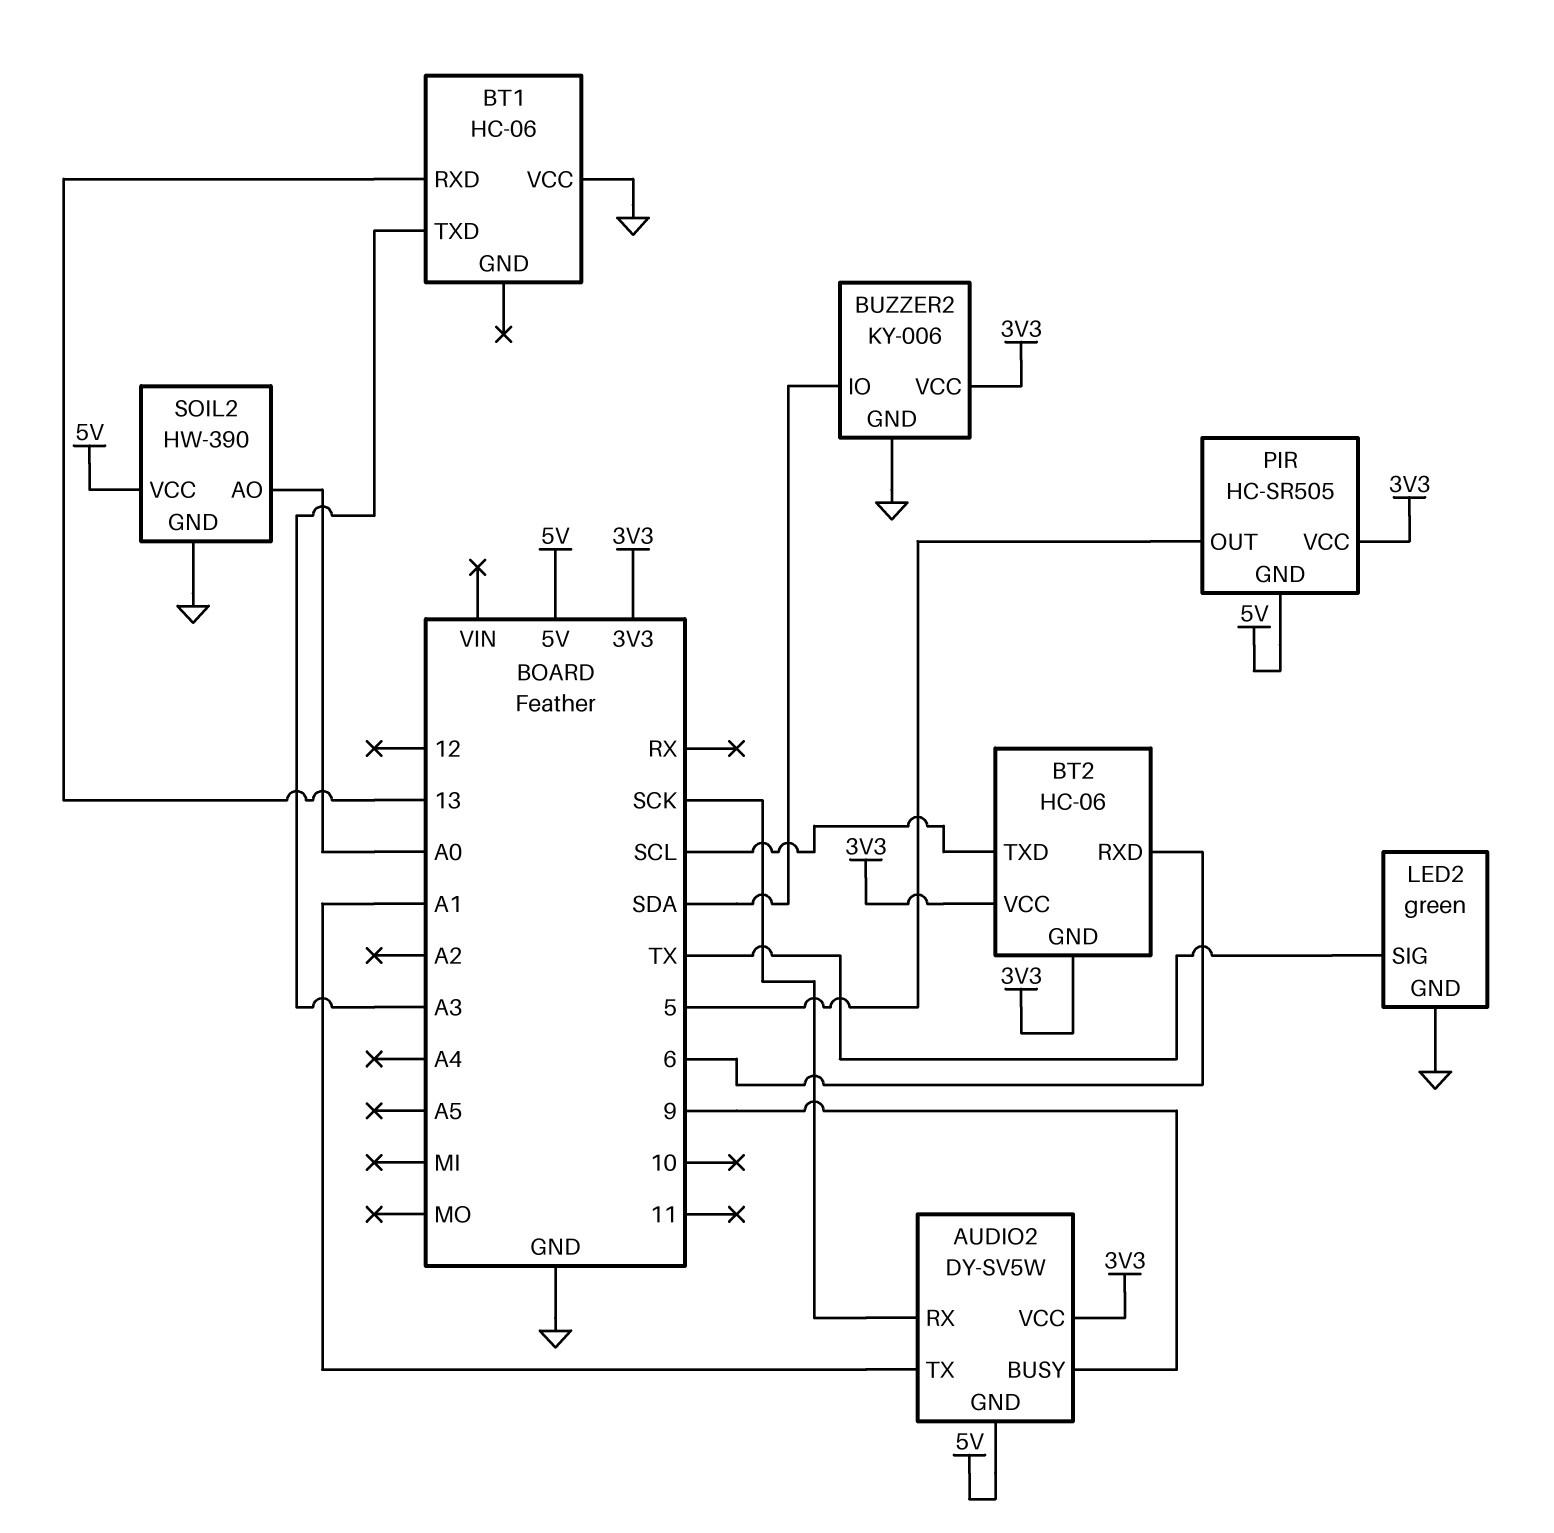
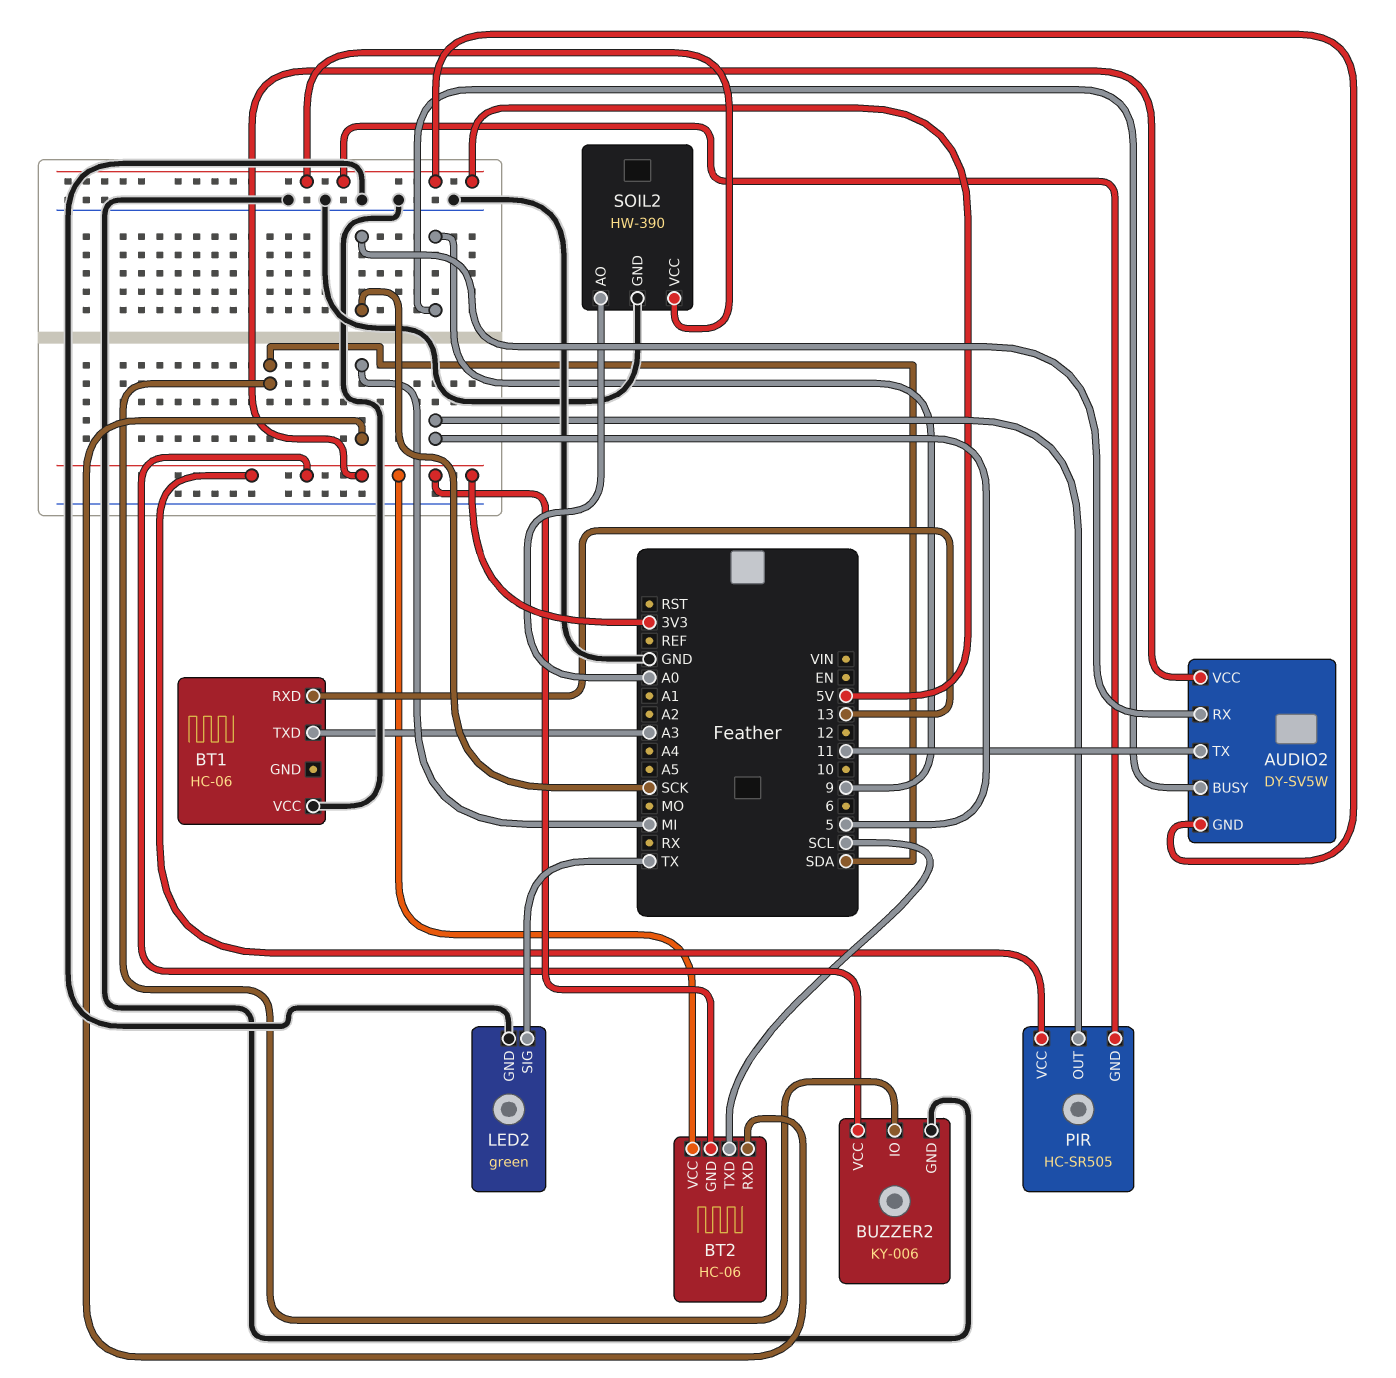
AUDIO2 pin TX: A1 -> 11
BT2 pin RXD: 6 -> MI

